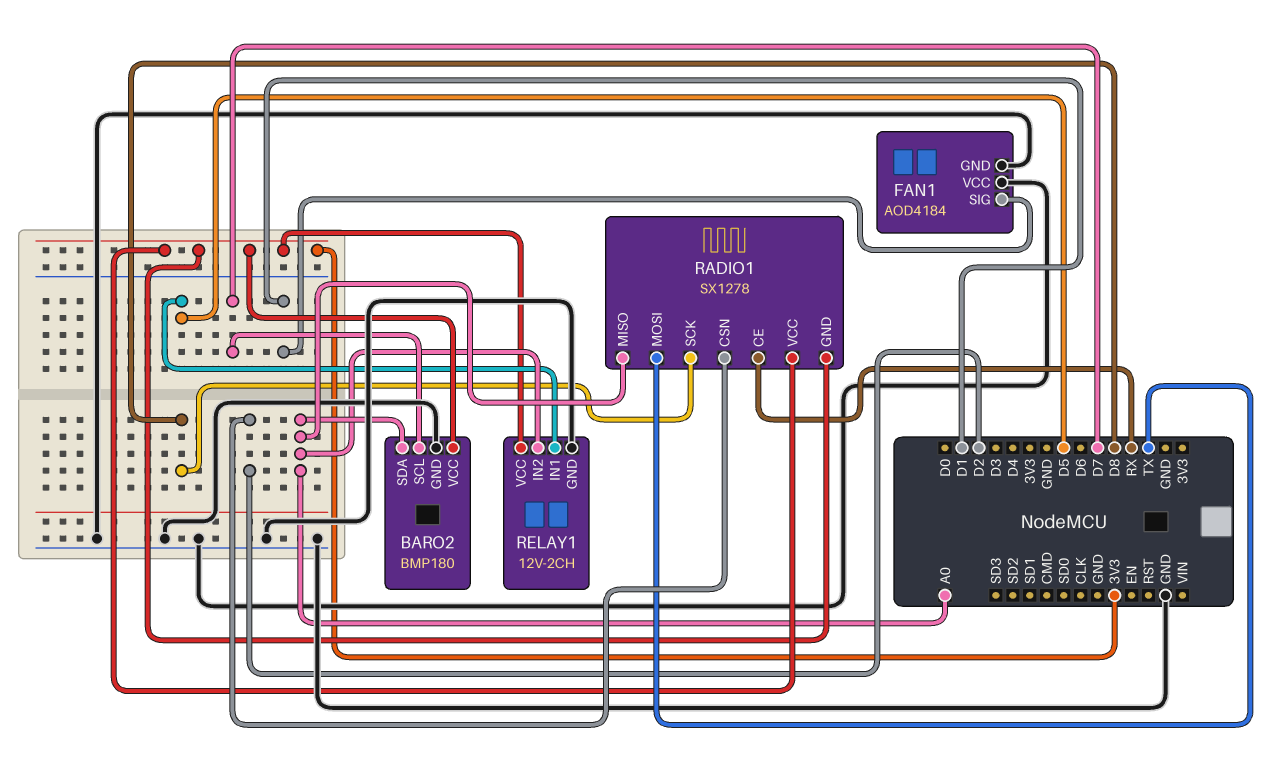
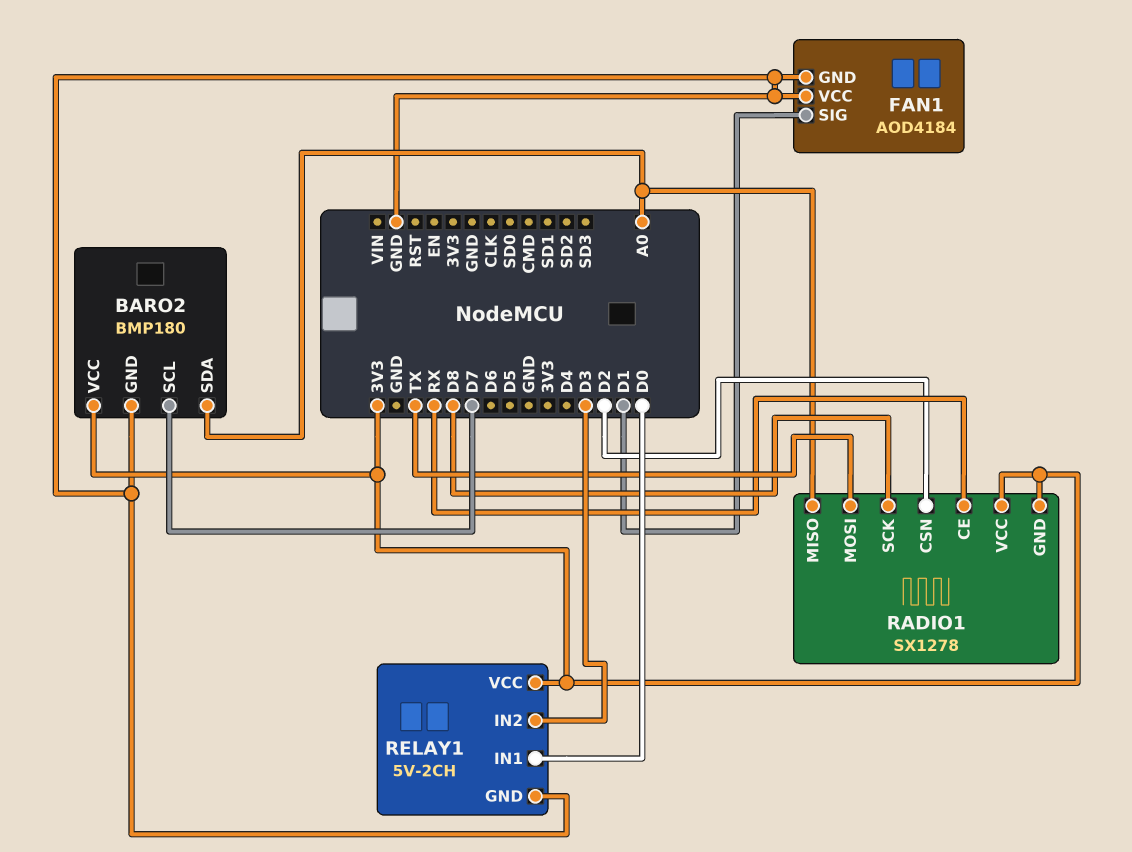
RELAY1: 12V-2CH -> 5V-2CH
RELAY1 pin IN1: D5 -> D0
RELAY1 pin IN2: A0 -> D3

